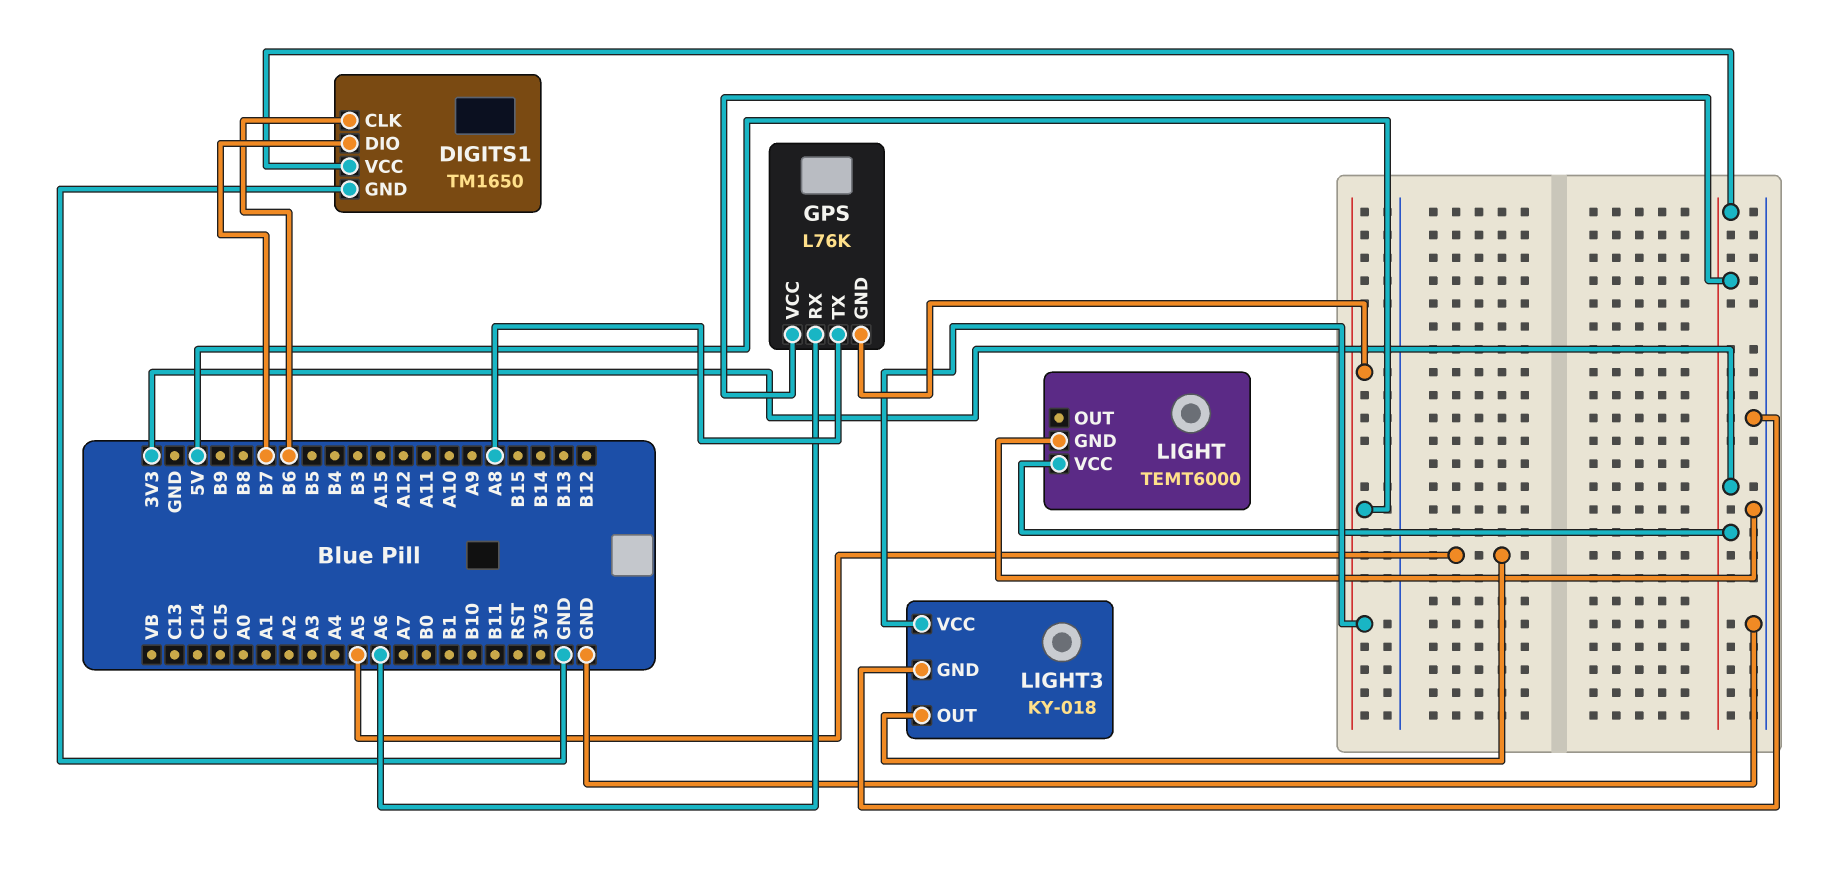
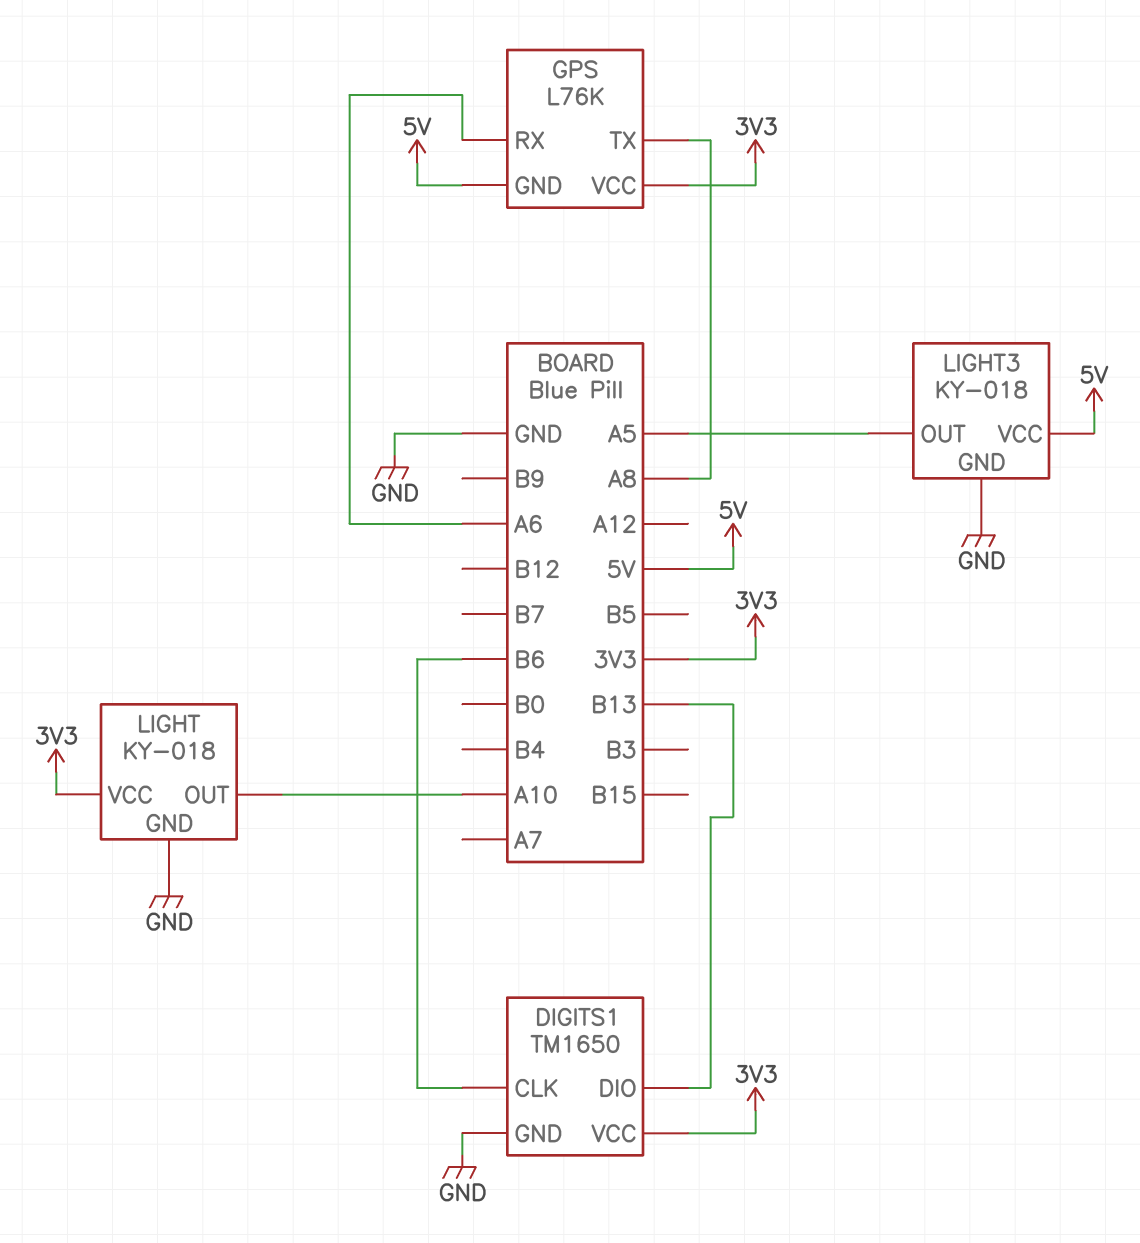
DIGITS1 pin DIO: B7 -> B13
LIGHT: TEMT6000 -> KY-018
LIGHT pin OUT: none -> A10

